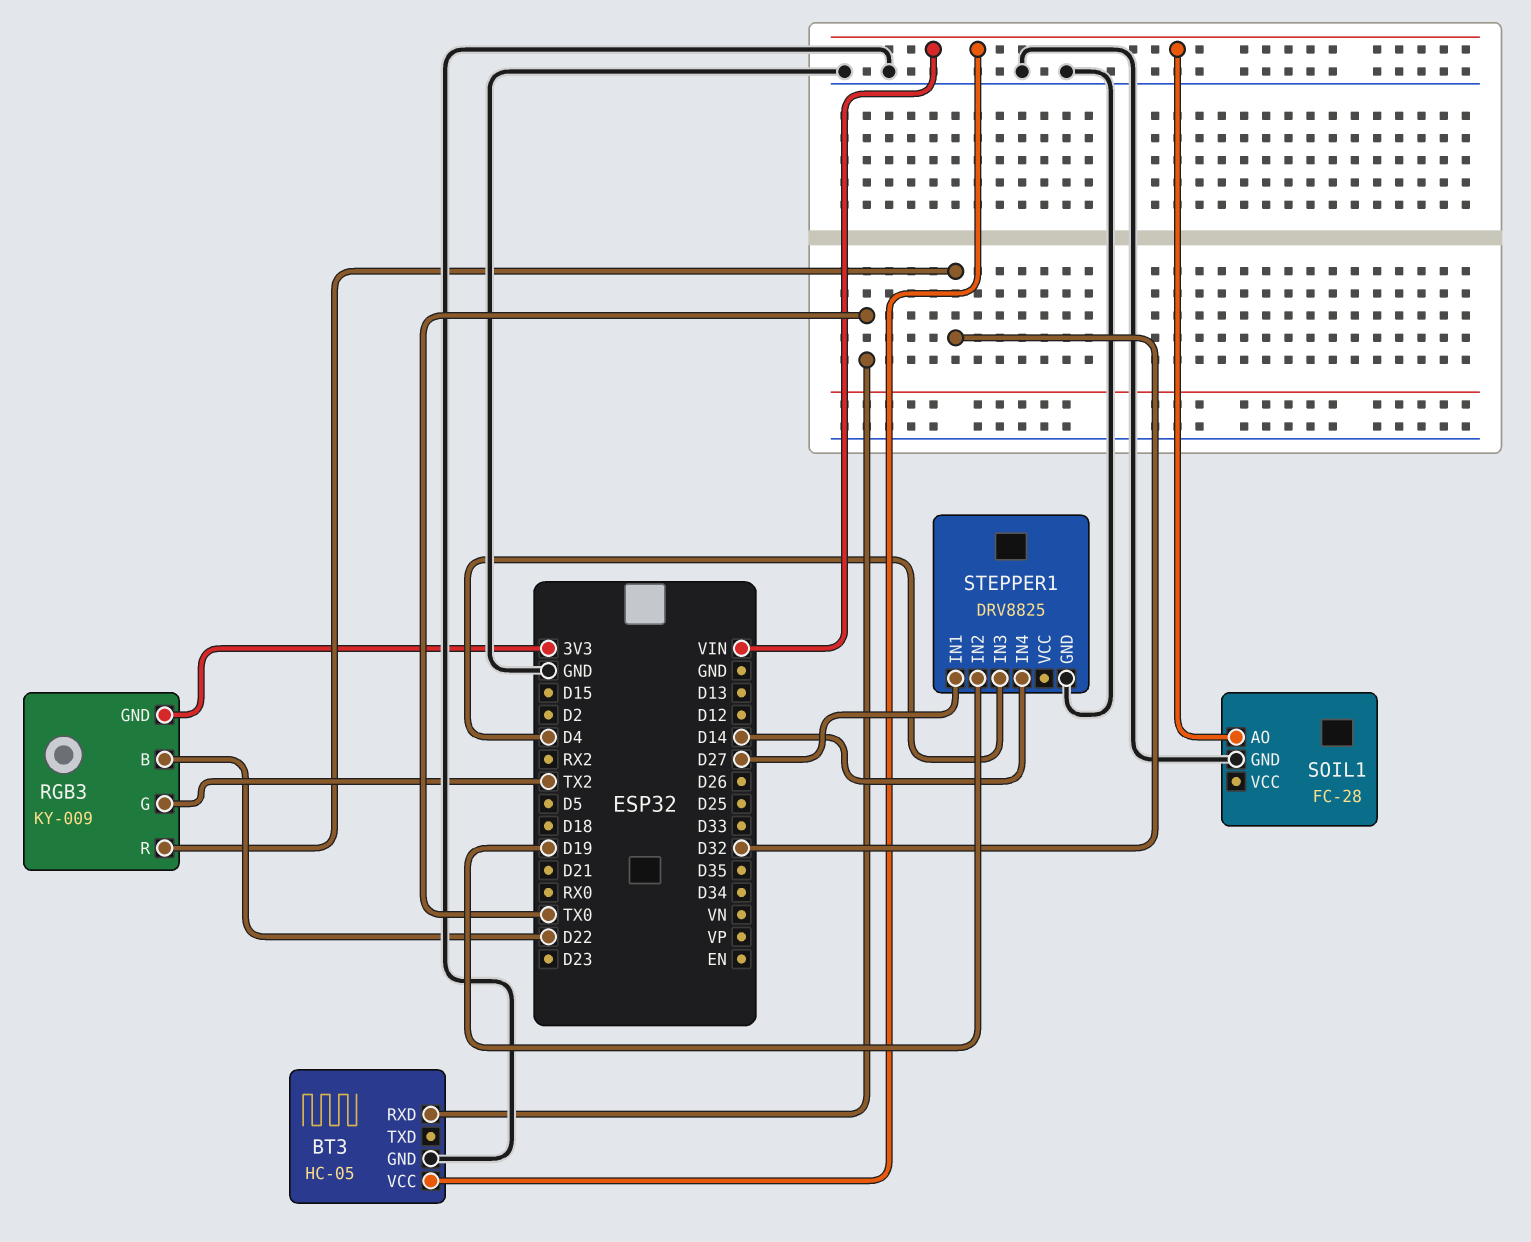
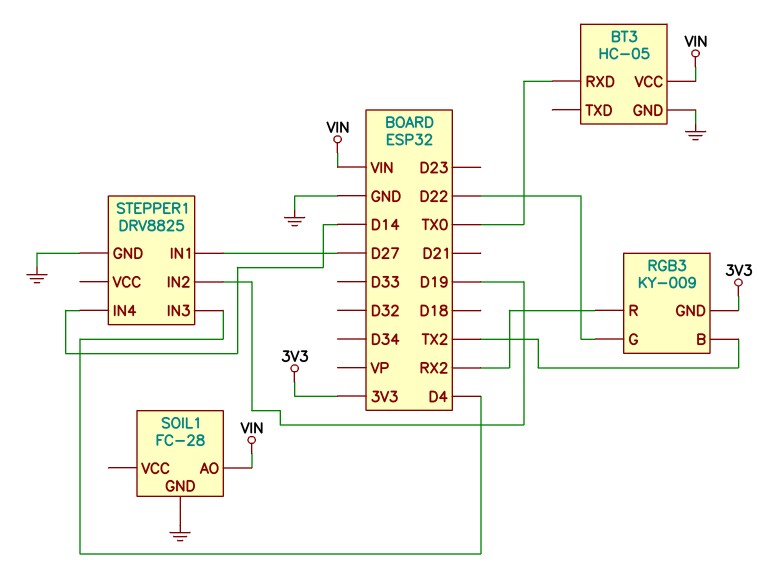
RGB3 pin B: D22 -> TX2
RGB3 pin G: TX2 -> D22
RGB3 pin R: D32 -> RX2

